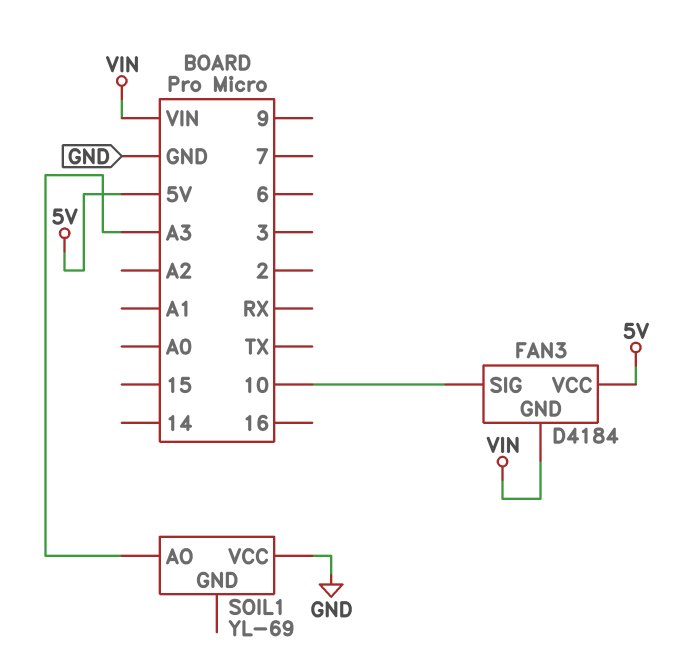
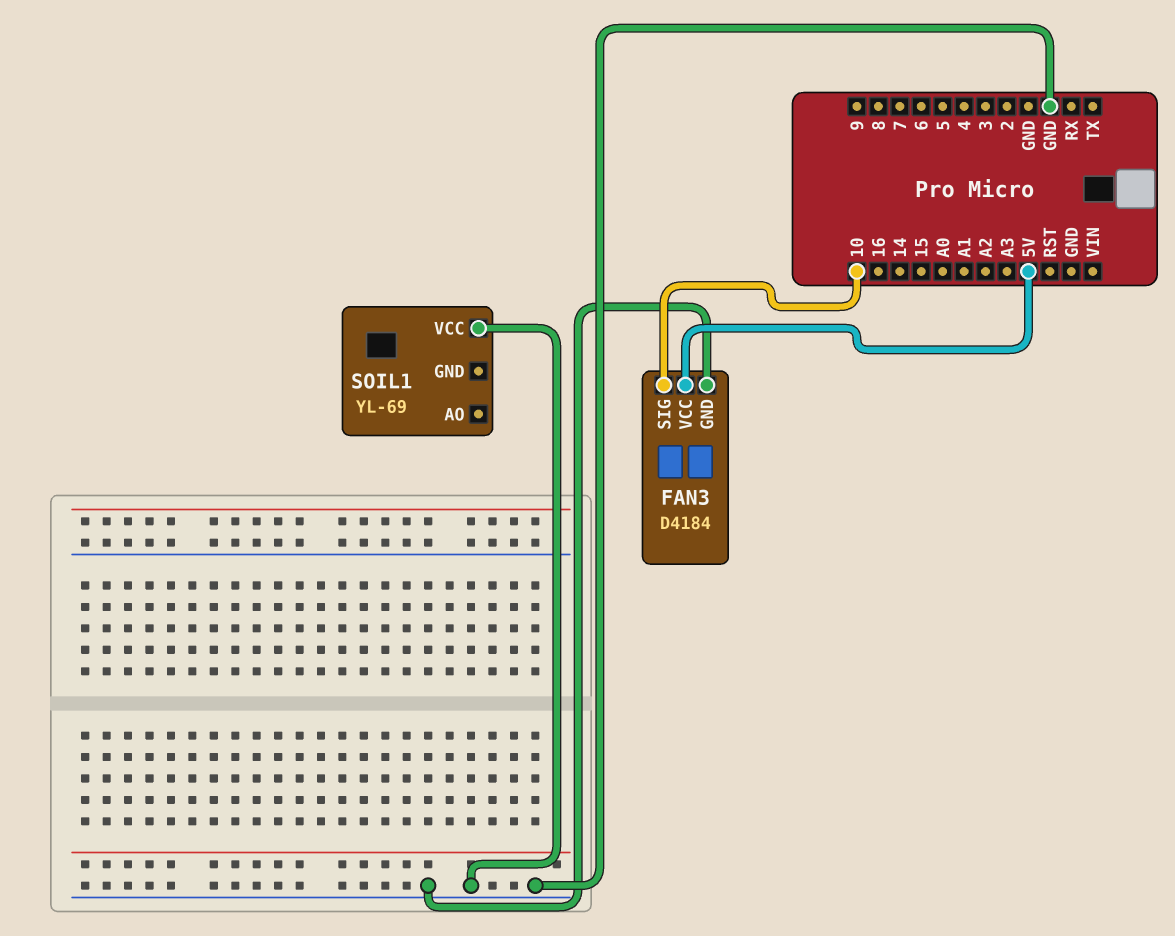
FAN3 pin GND: VIN -> GND
SOIL1 pin AO: A3 -> none

